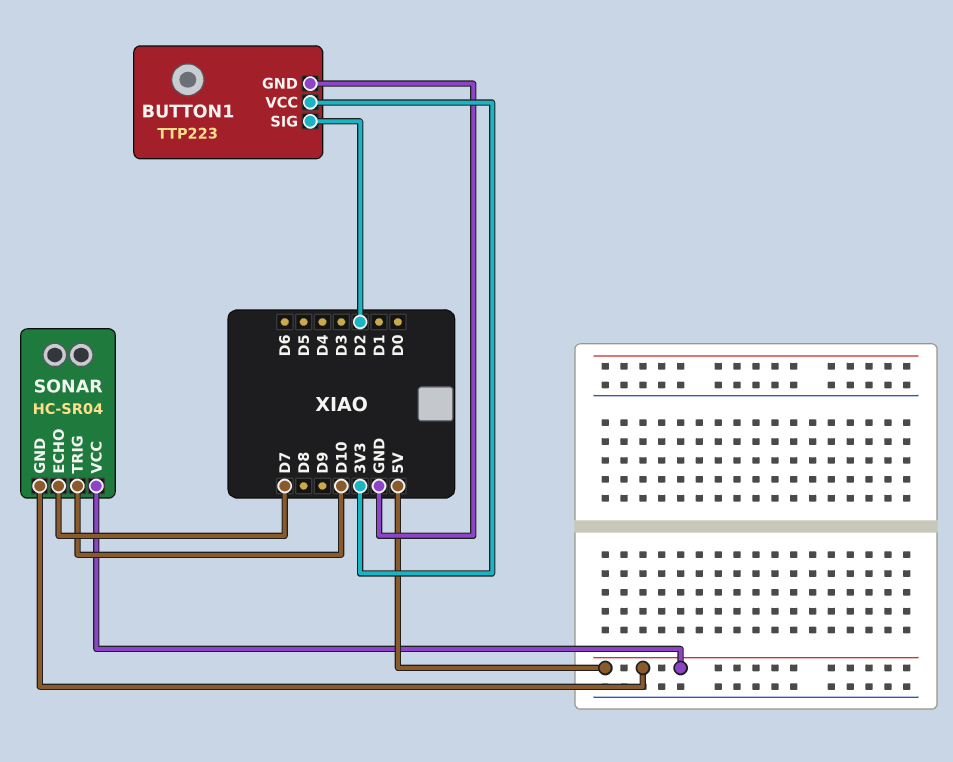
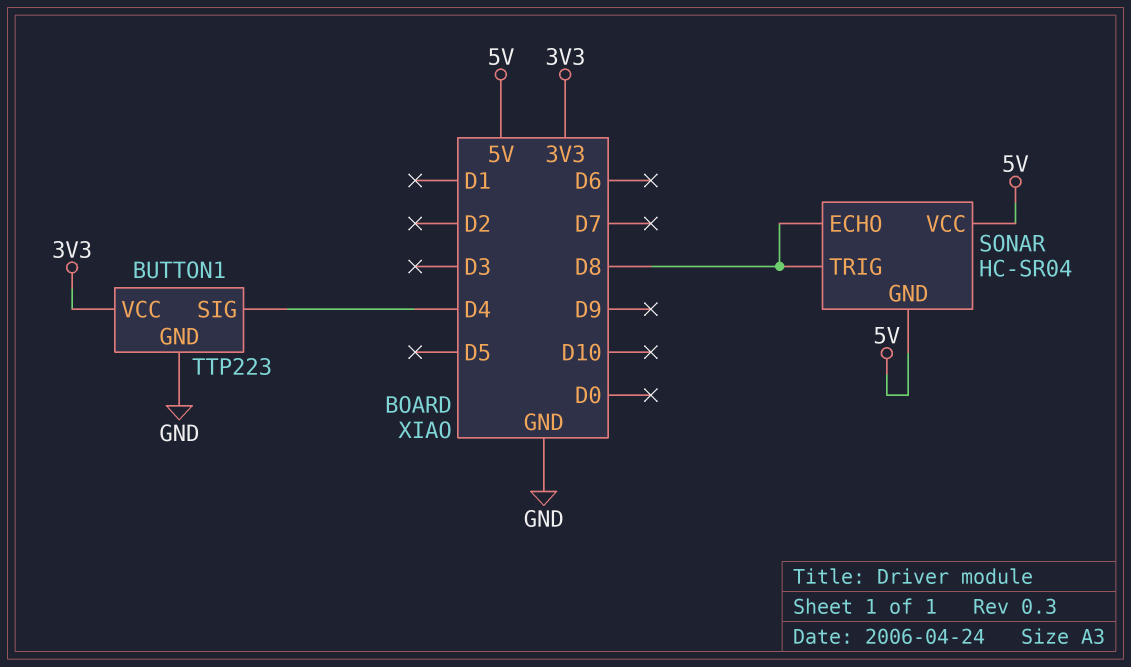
BUTTON1 pin SIG: D2 -> D4
SONAR pin ECHO: D7 -> D8
SONAR pin TRIG: D10 -> D8

